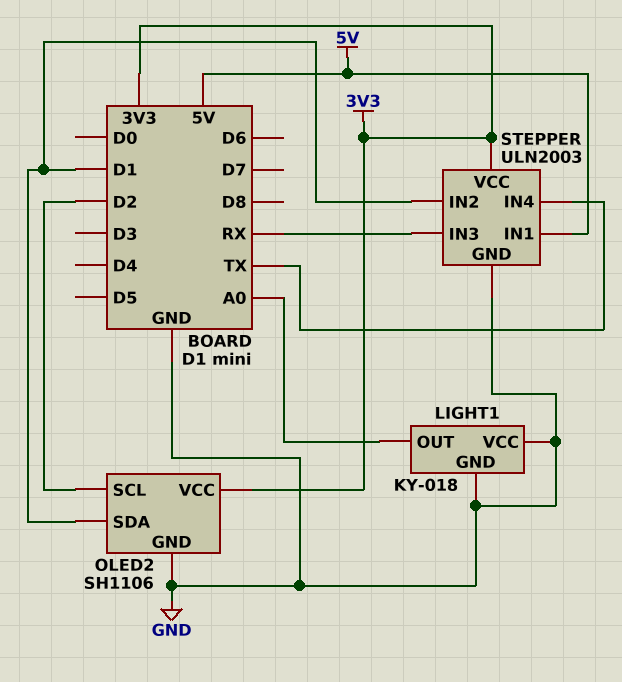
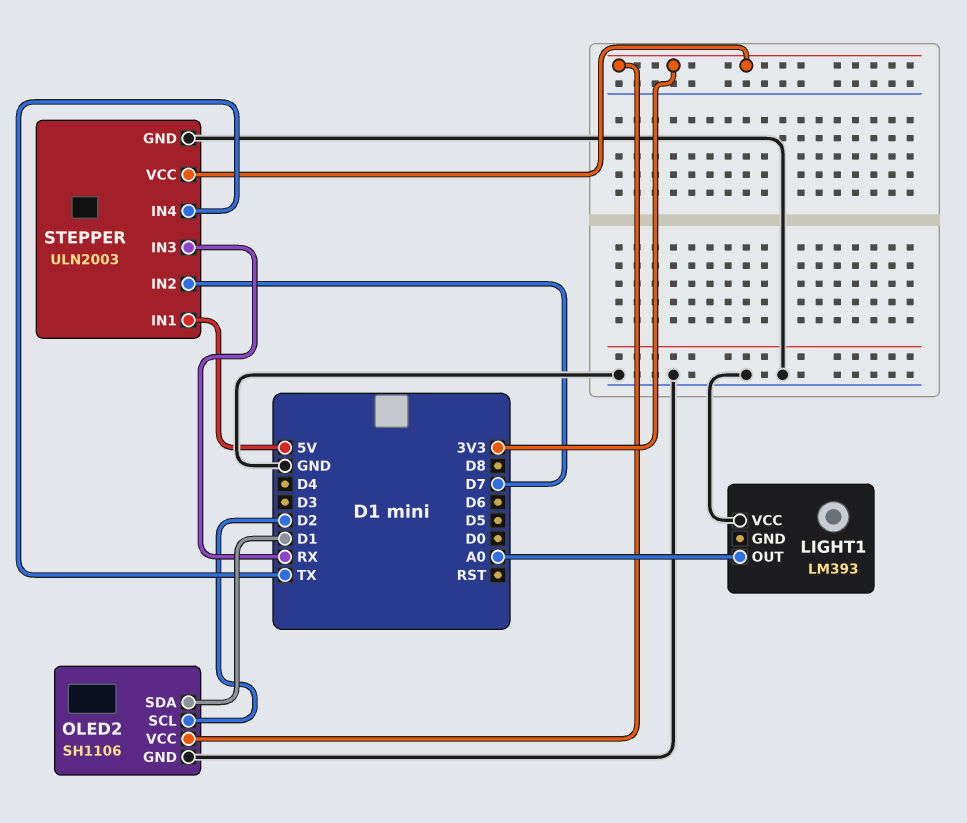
LIGHT1: KY-018 -> LM393
LIGHT1 pin GND: GND -> none
STEPPER pin IN2: D1 -> D7

